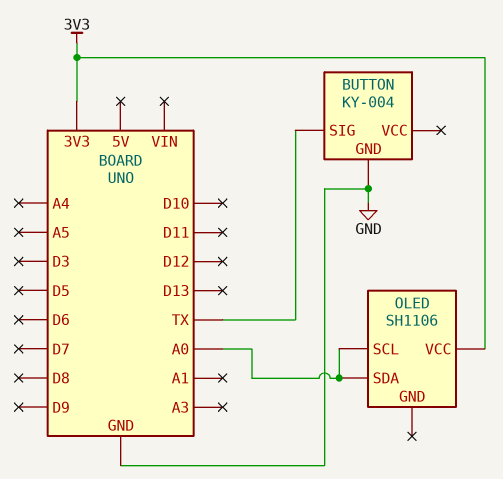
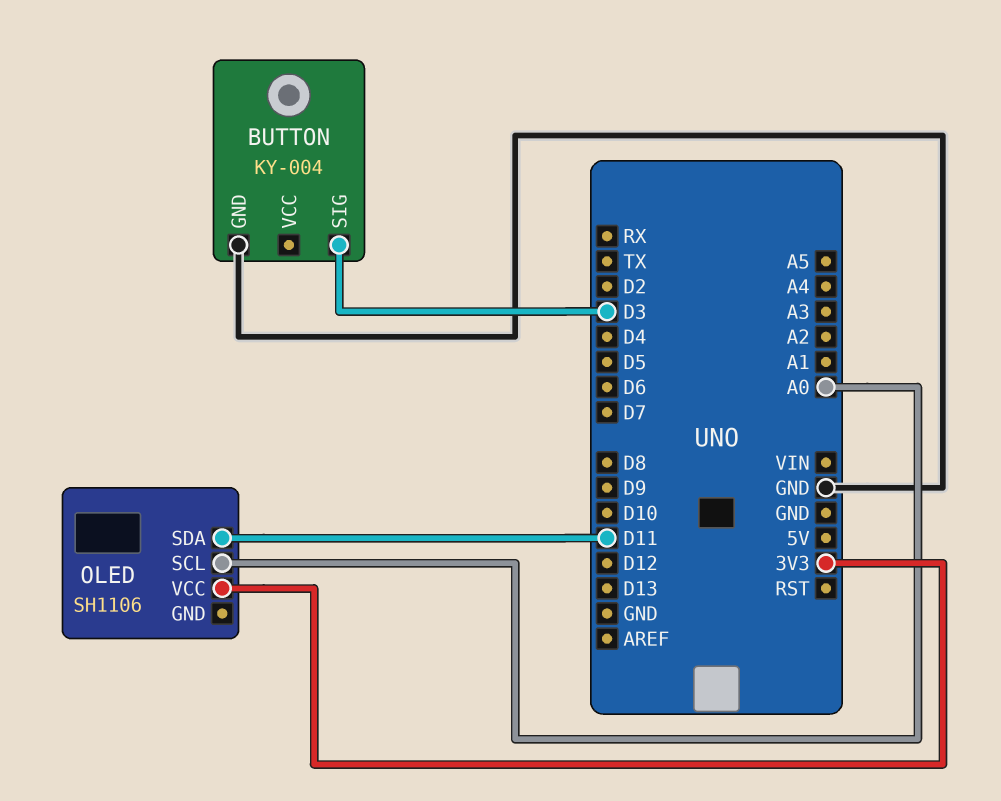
BUTTON pin SIG: TX -> D3
OLED pin SDA: A0 -> D11

